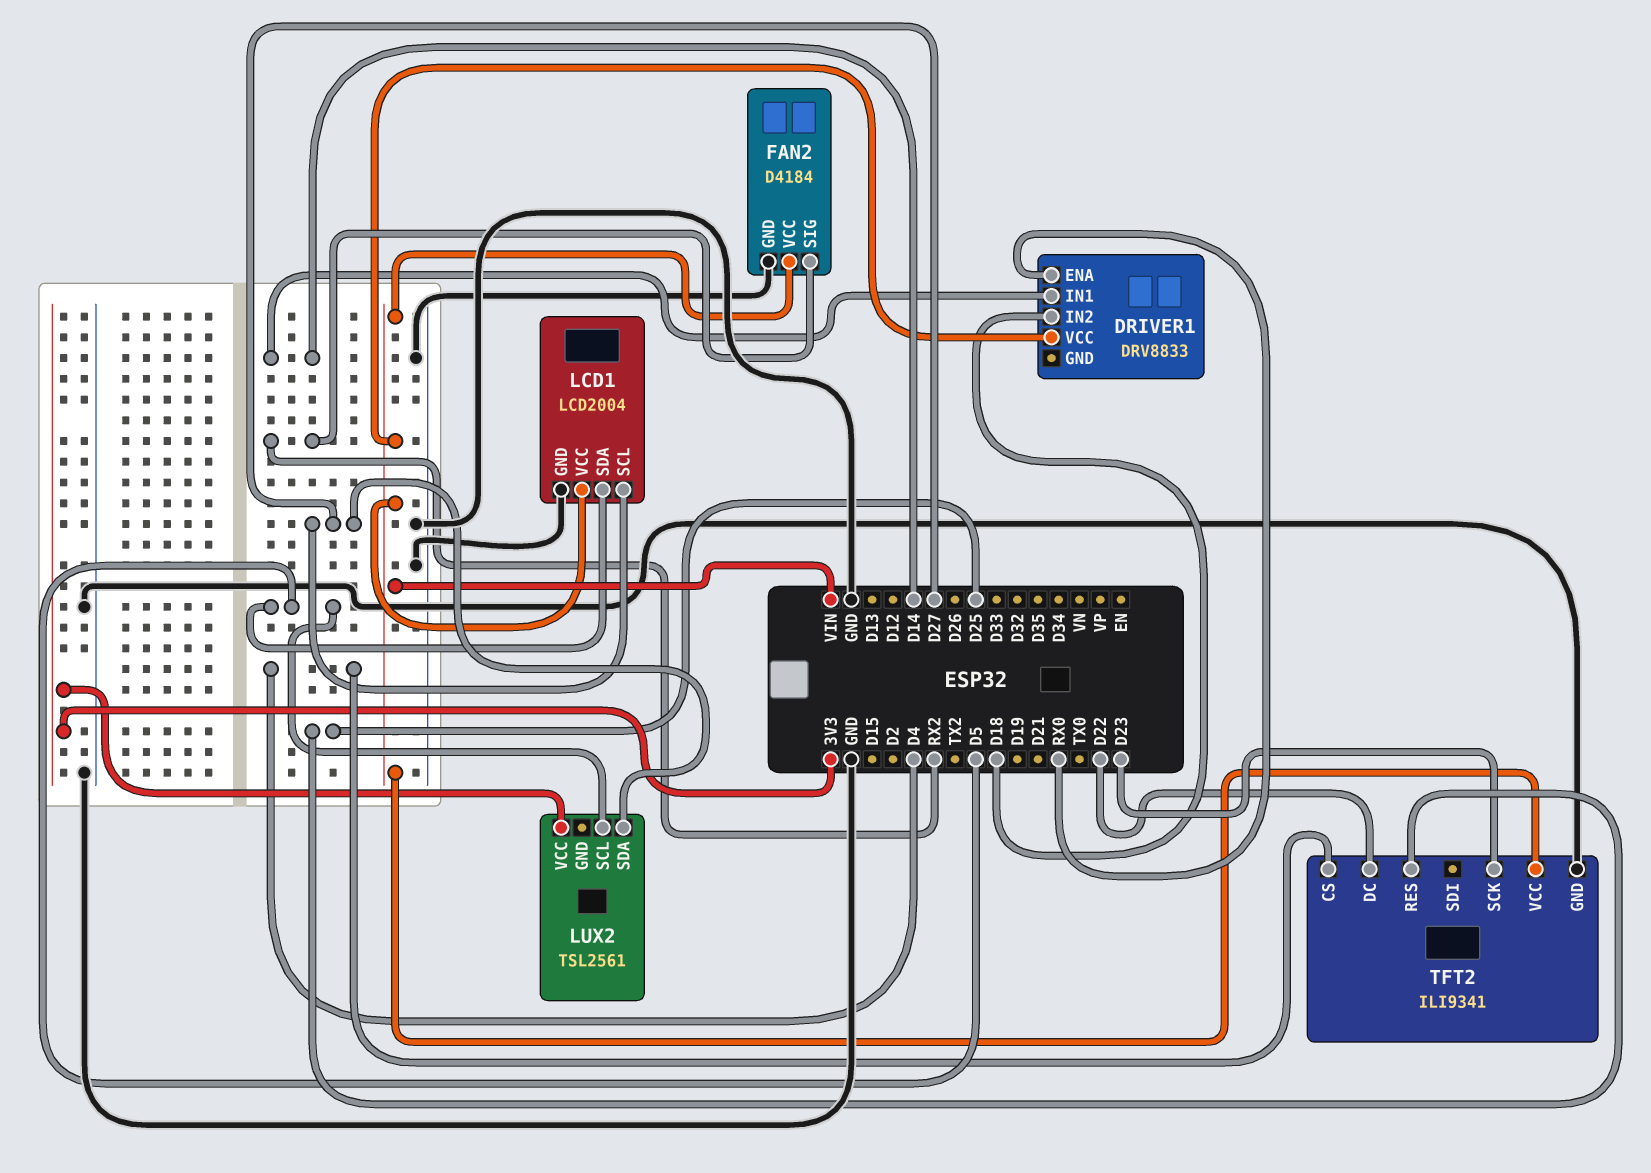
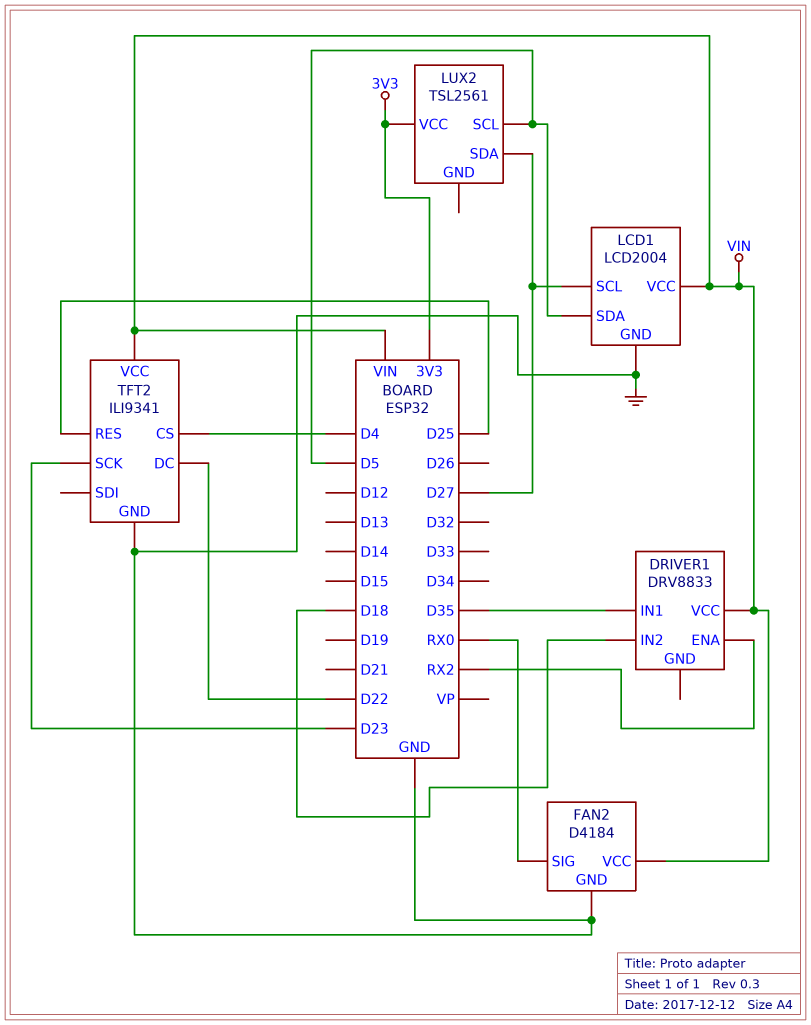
DRIVER1 pin ENA: RX0 -> RX2
DRIVER1 pin IN1: D14 -> D35
FAN2 pin SIG: RX2 -> RX0

